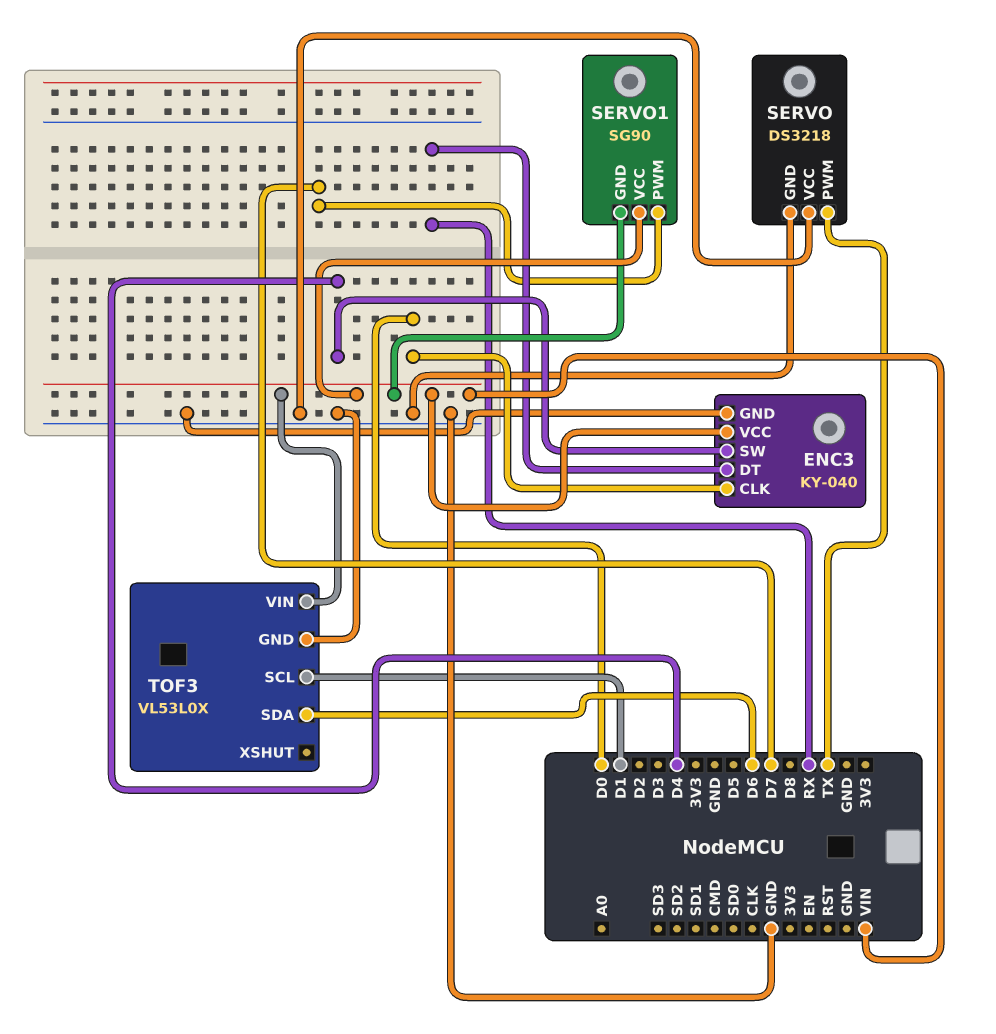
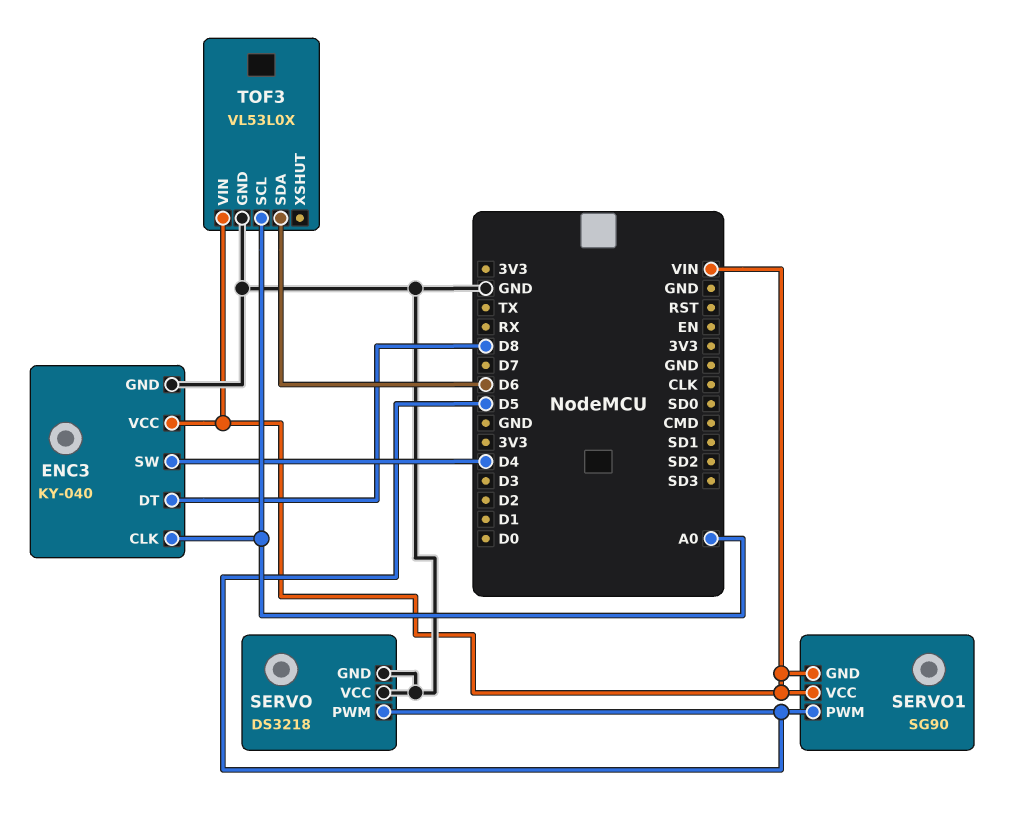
ENC3 pin CLK: D0 -> A0
ENC3 pin DT: RX -> D8
SERVO pin PWM: TX -> D5
SERVO1 pin PWM: D7 -> D5
TOF3 pin SCL: D1 -> A0

